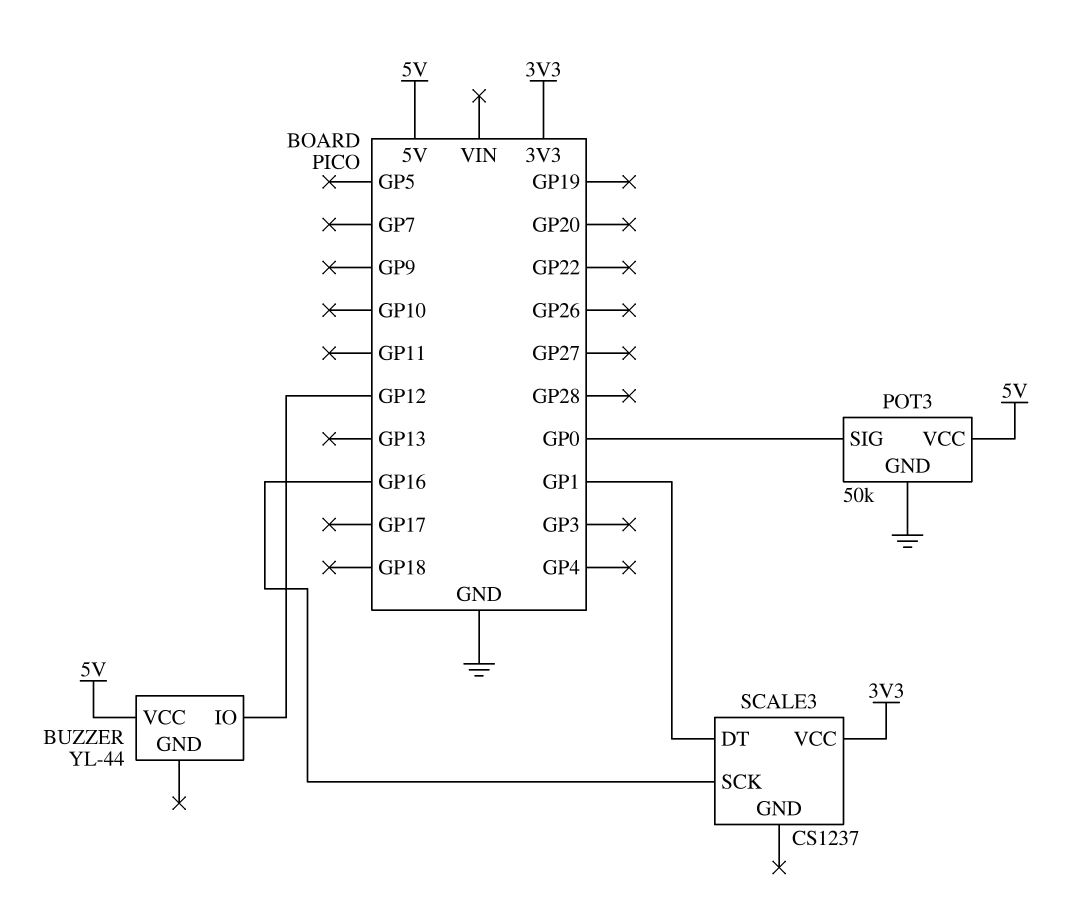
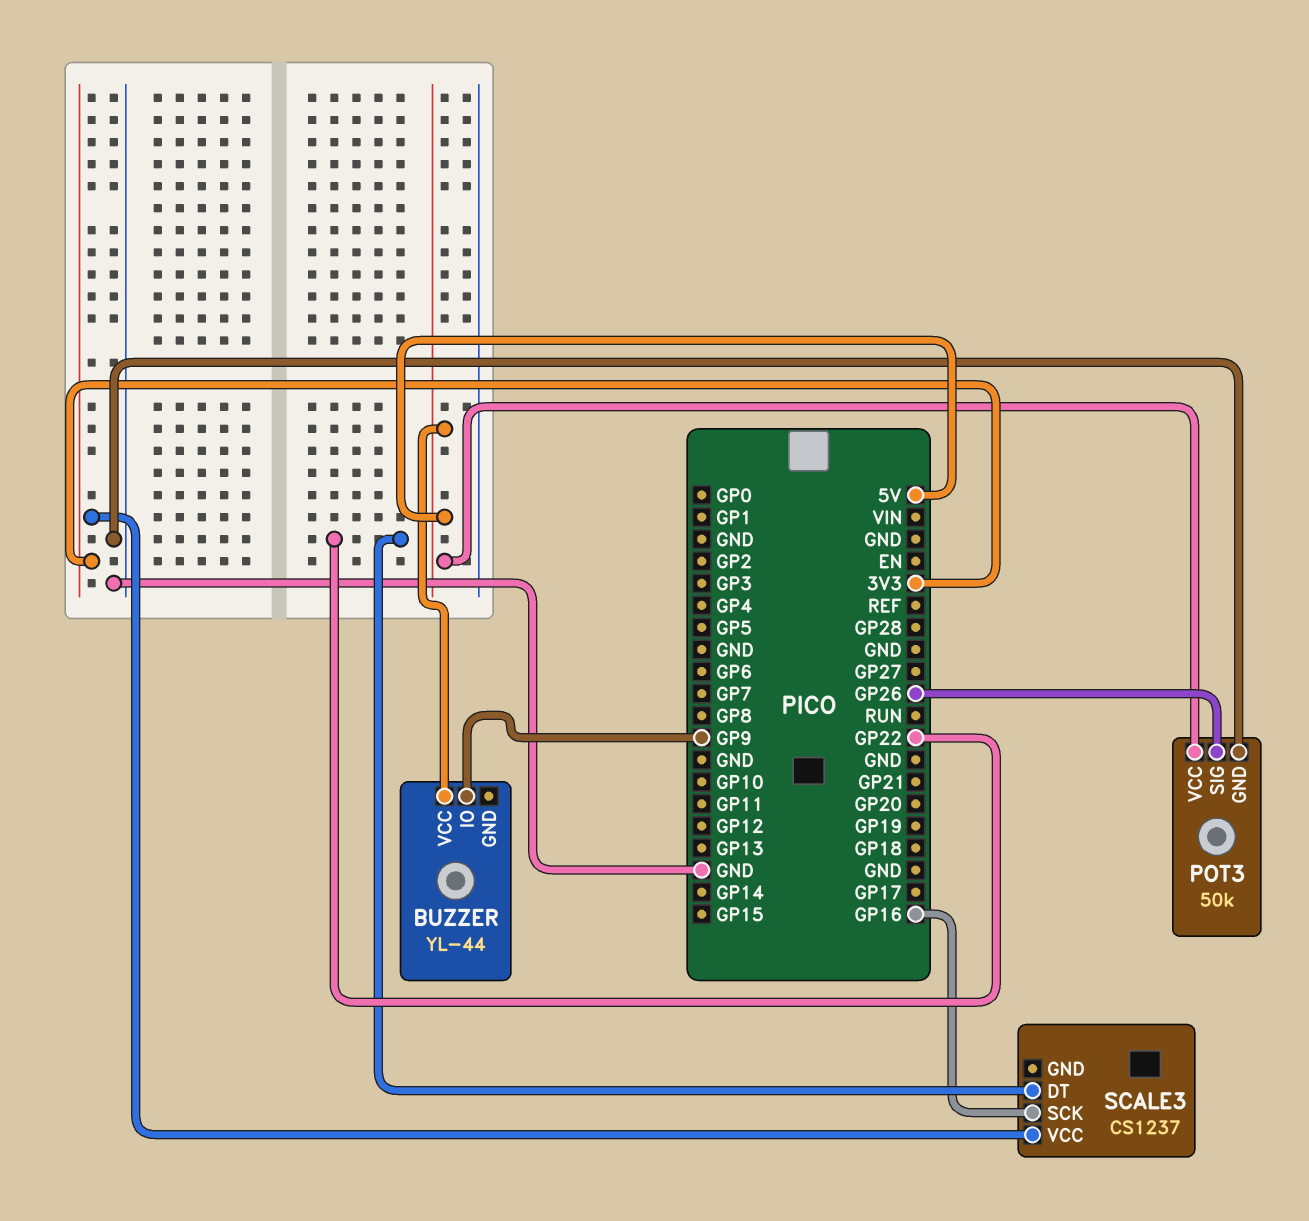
BUZZER pin IO: GP12 -> GP9
POT3 pin SIG: GP0 -> GP26
SCALE3 pin DT: GP1 -> GP22

